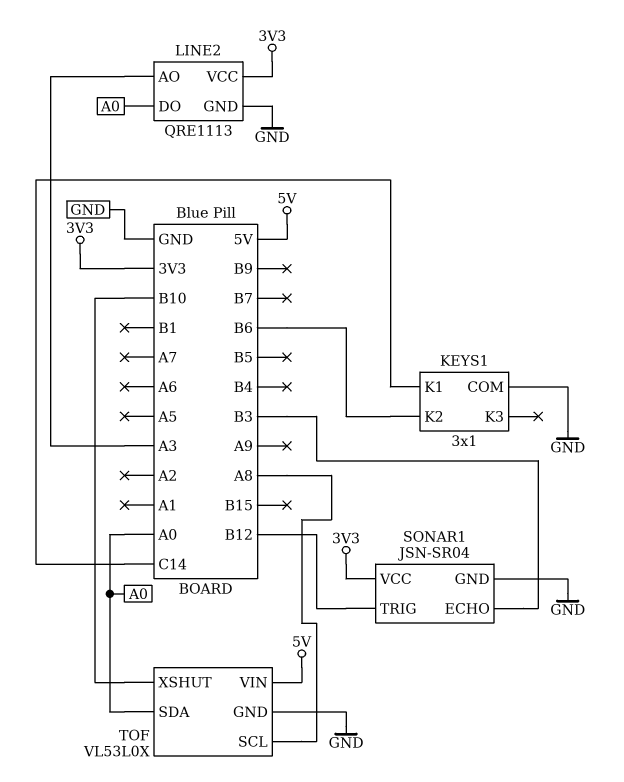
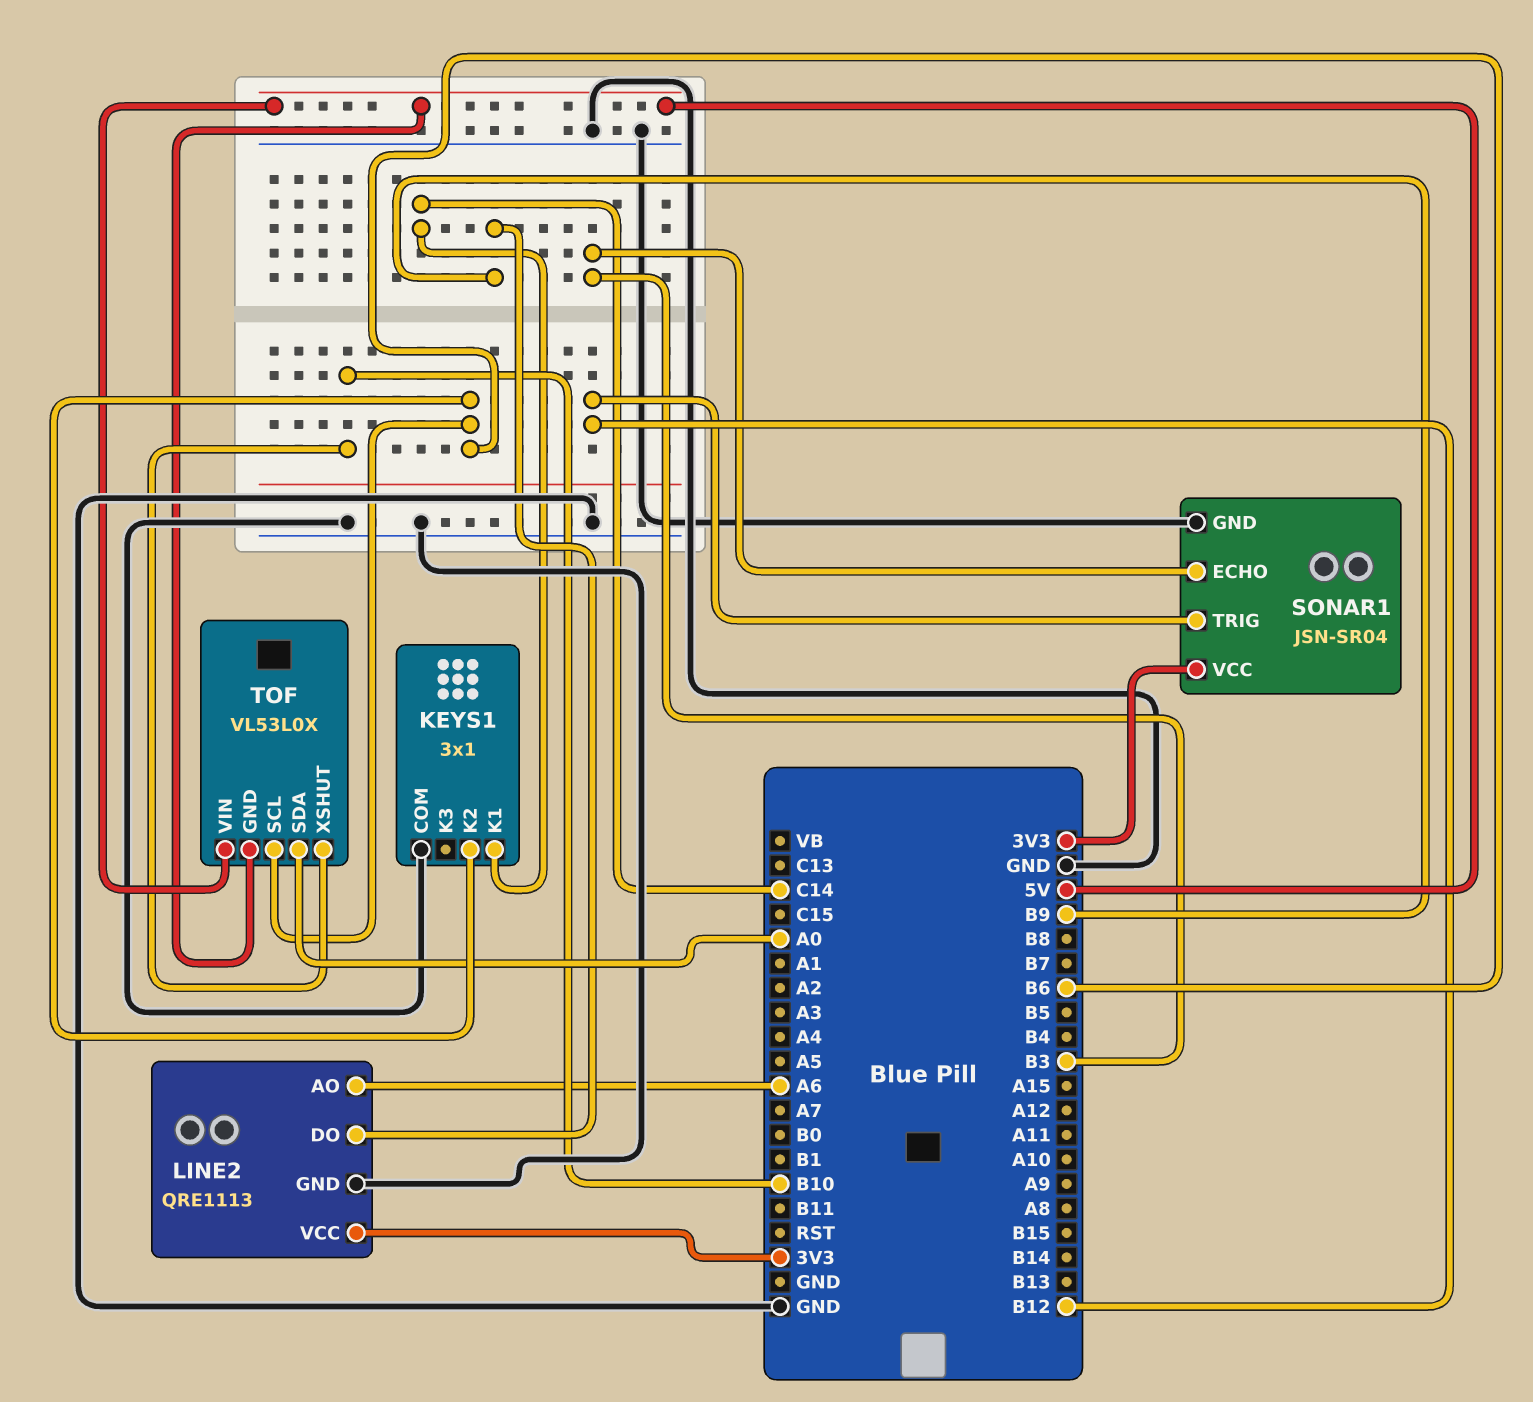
LINE2 pin AO: A3 -> A6
LINE2 pin DO: A0 -> B9
TOF pin GND: GND -> 5V
TOF pin SCL: A8 -> B6

